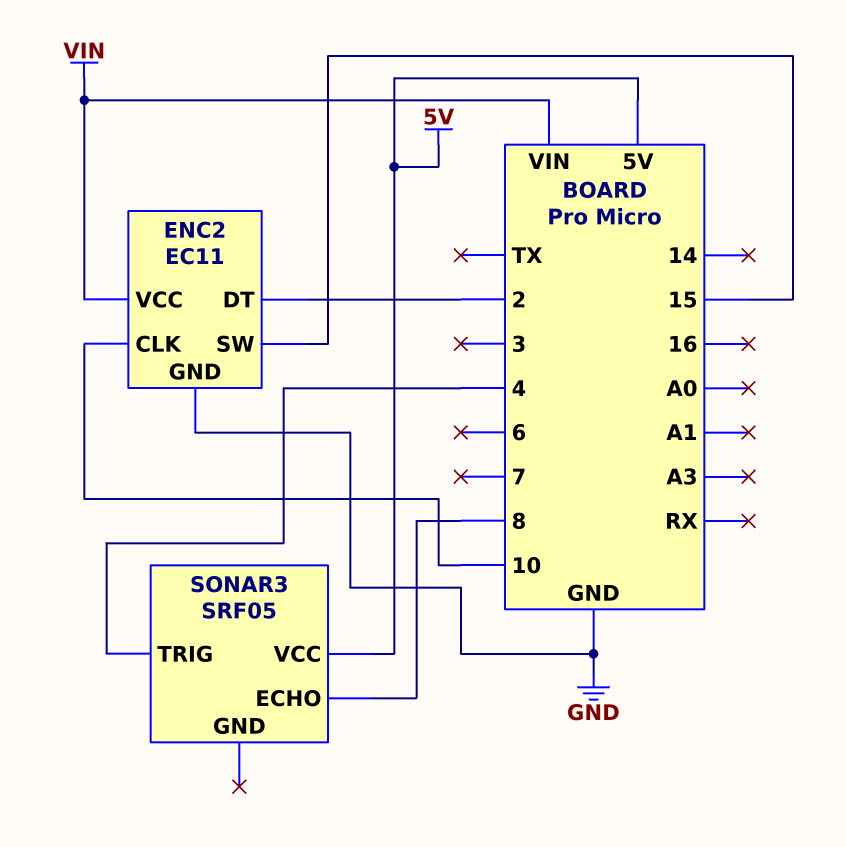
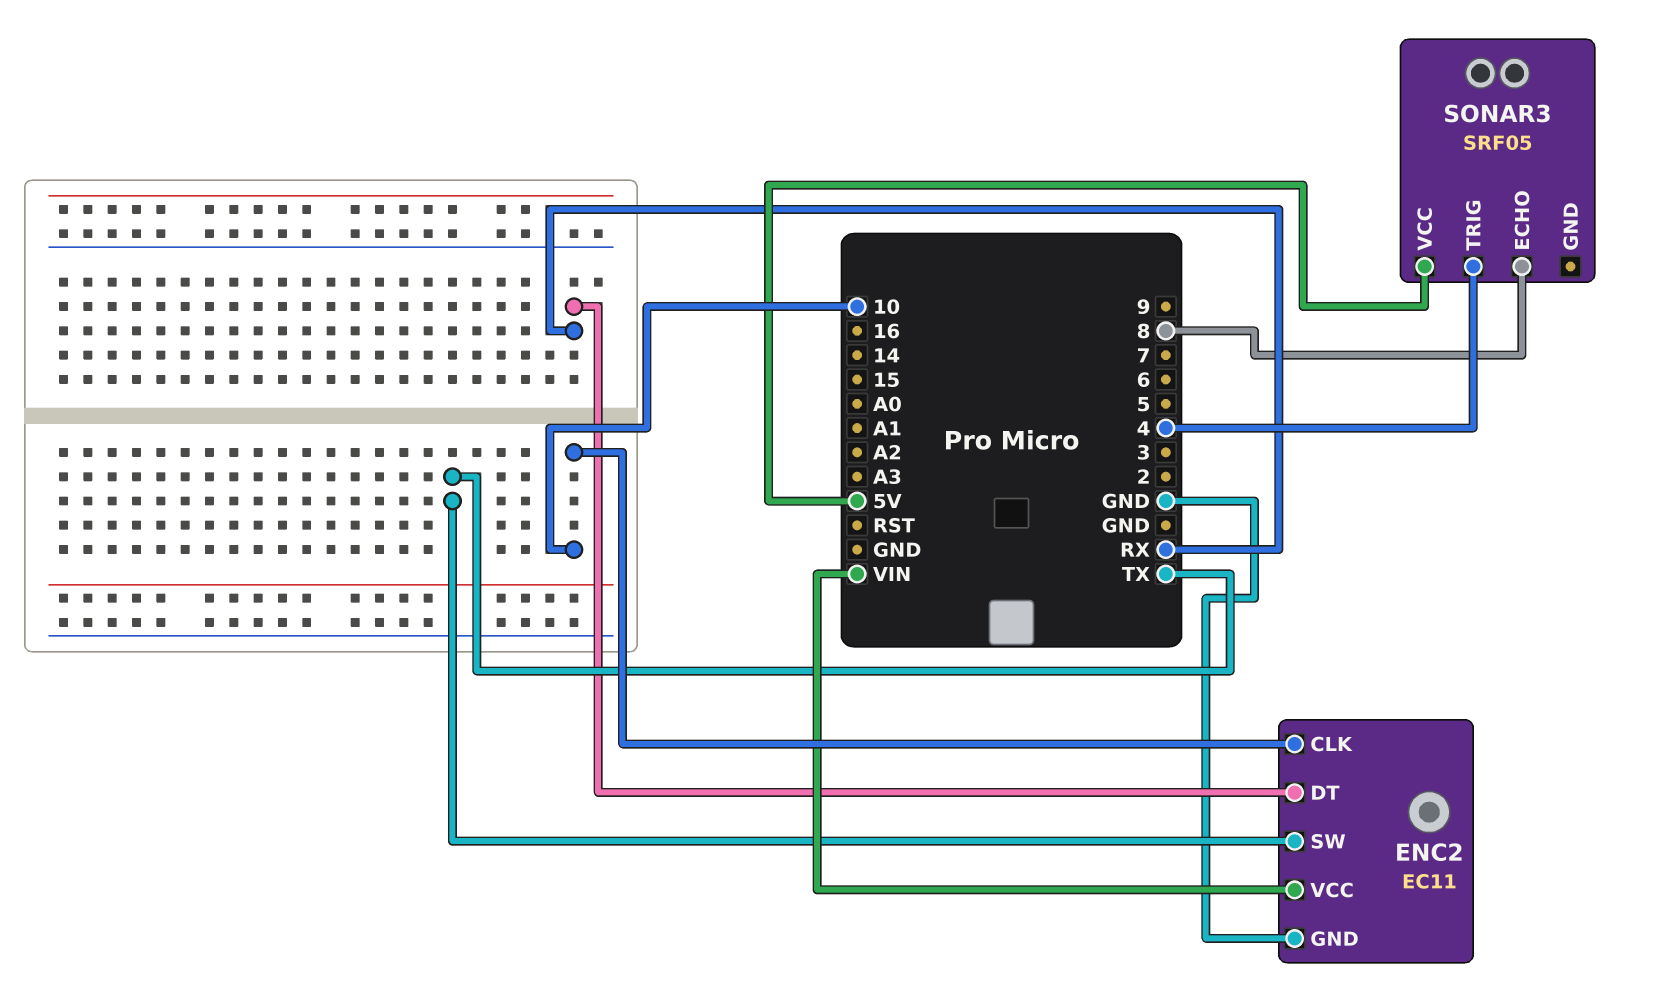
ENC2 pin DT: 2 -> RX
ENC2 pin SW: 15 -> TX

